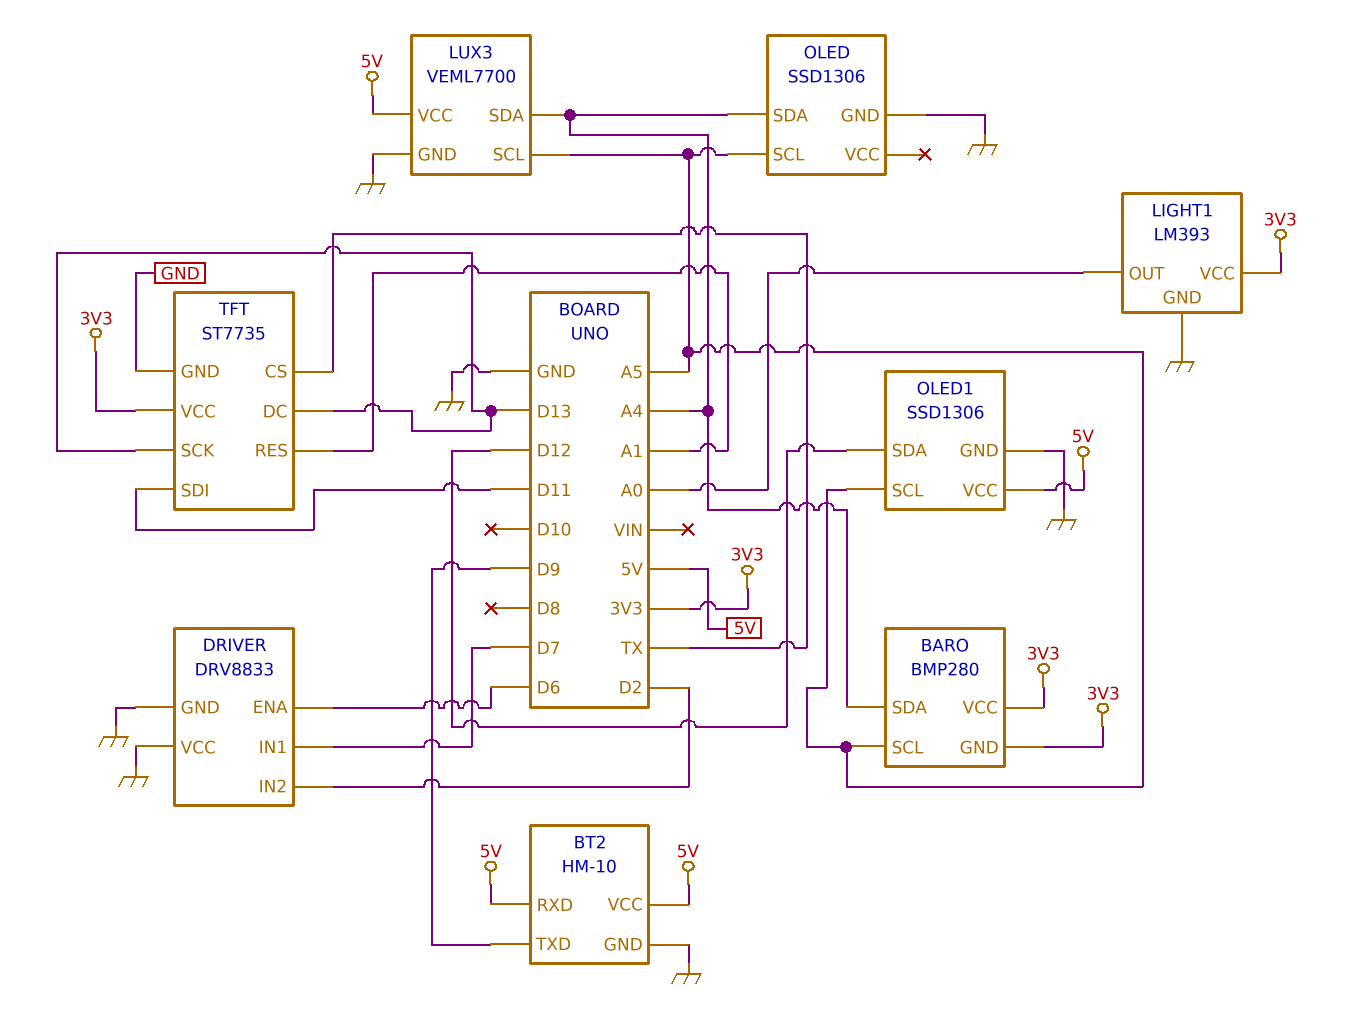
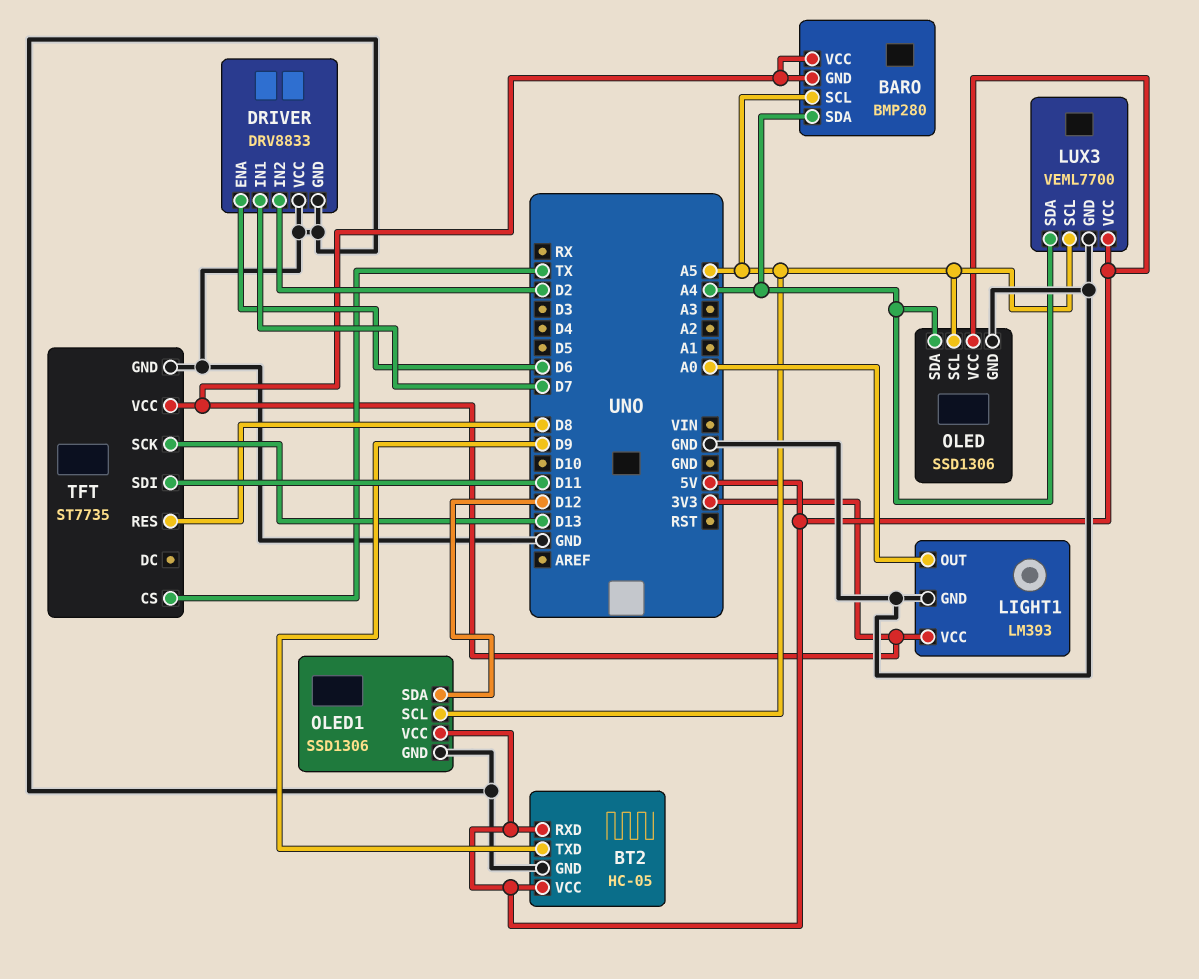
BT2: HM-10 -> HC-05
OLED pin VCC: none -> 5V
TFT pin DC: D13 -> none
TFT pin RES: A1 -> D8

